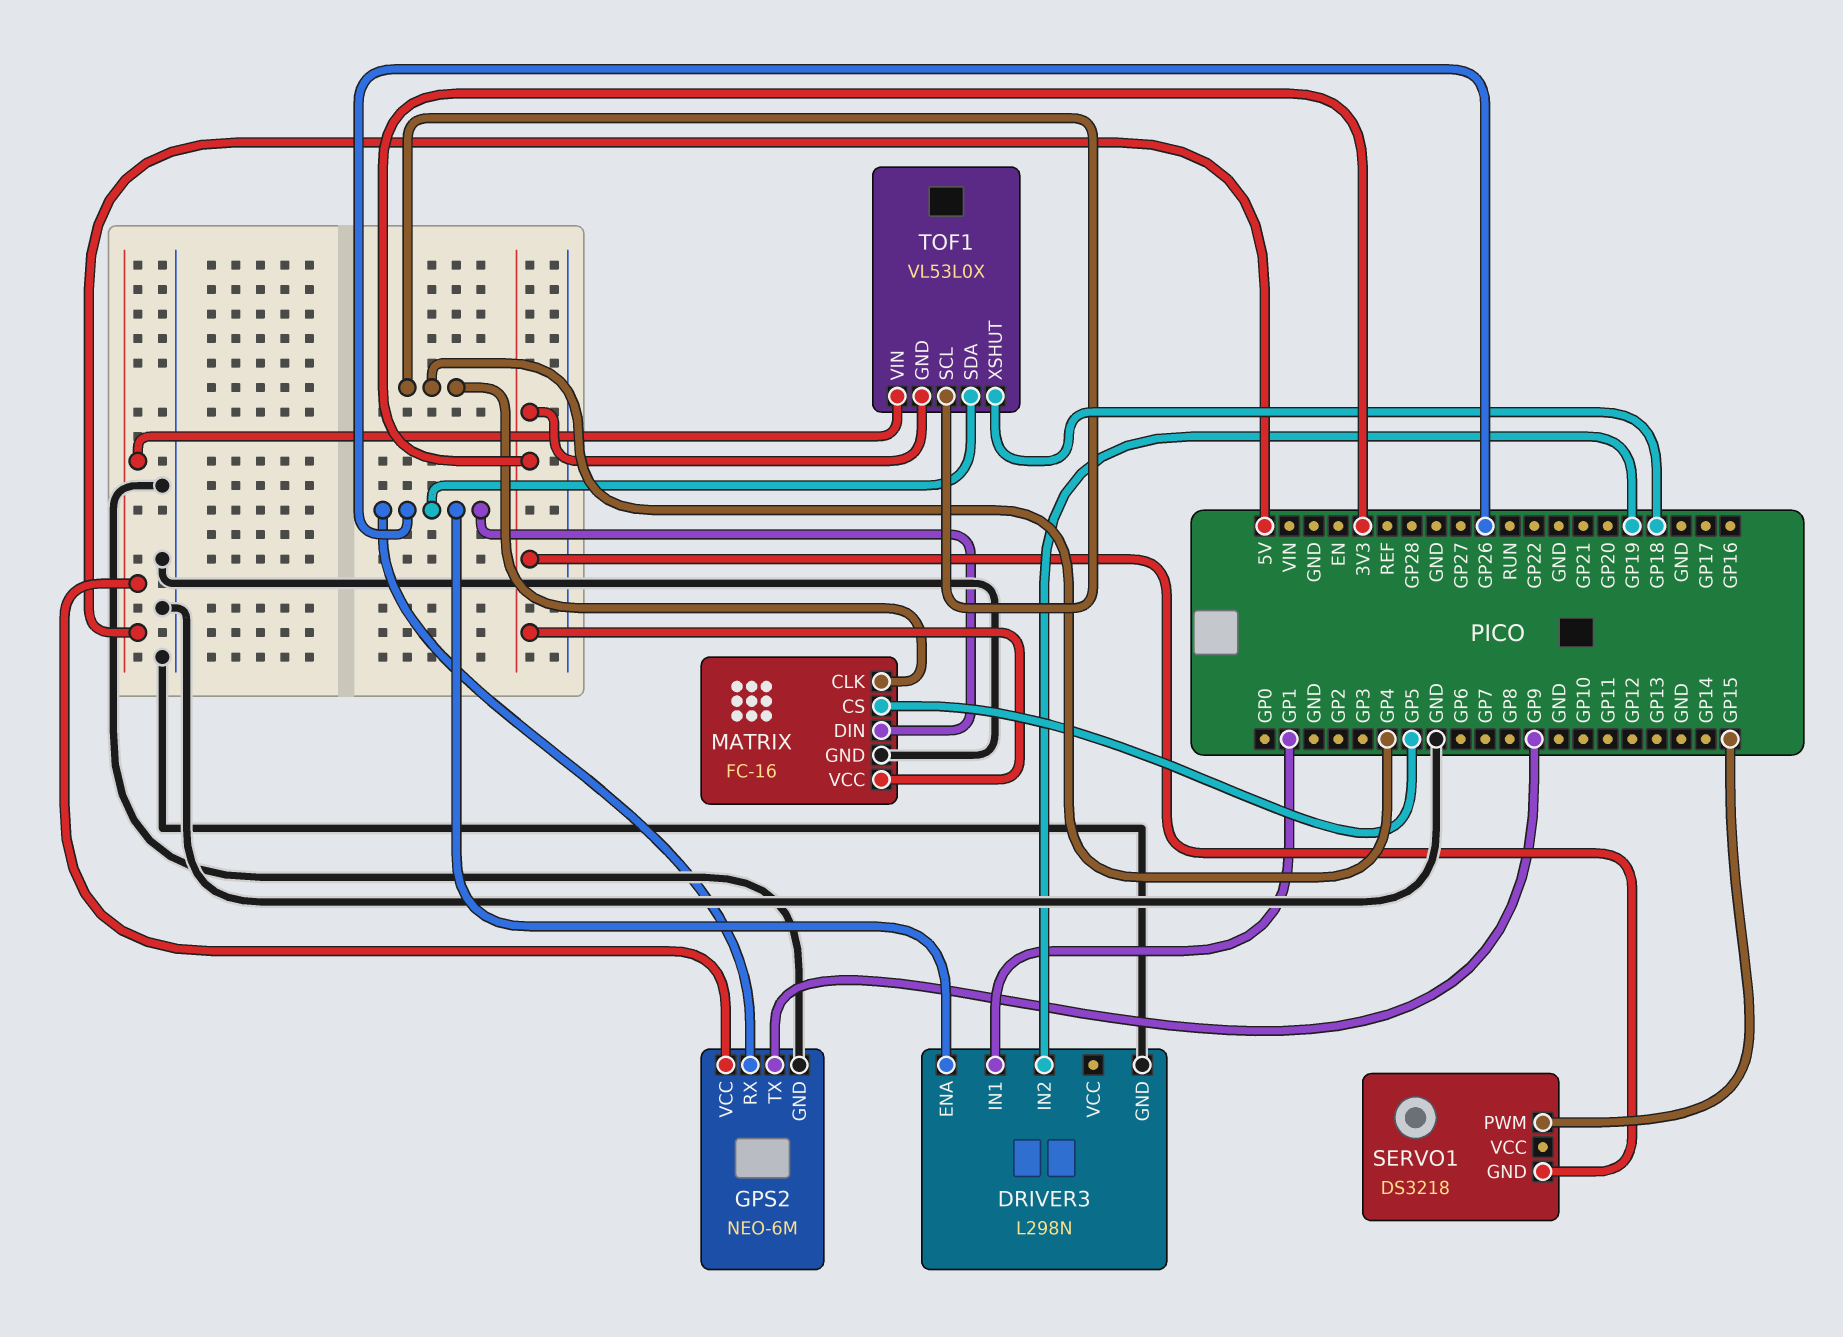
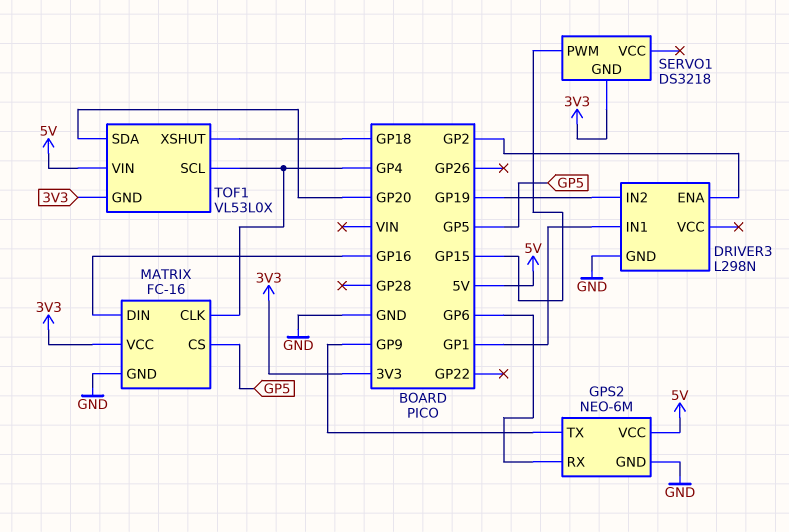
DRIVER3 pin ENA: GP26 -> GP2
GPS2 pin RX: GP26 -> GP6
MATRIX pin DIN: GP26 -> GP16
TOF1 pin SDA: GP26 -> GP20

